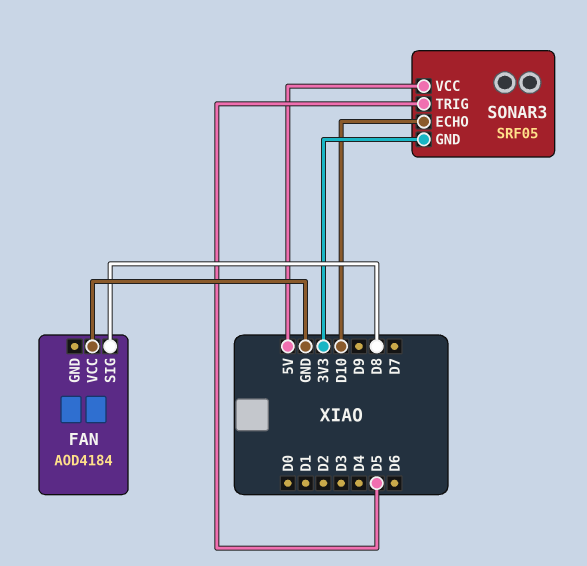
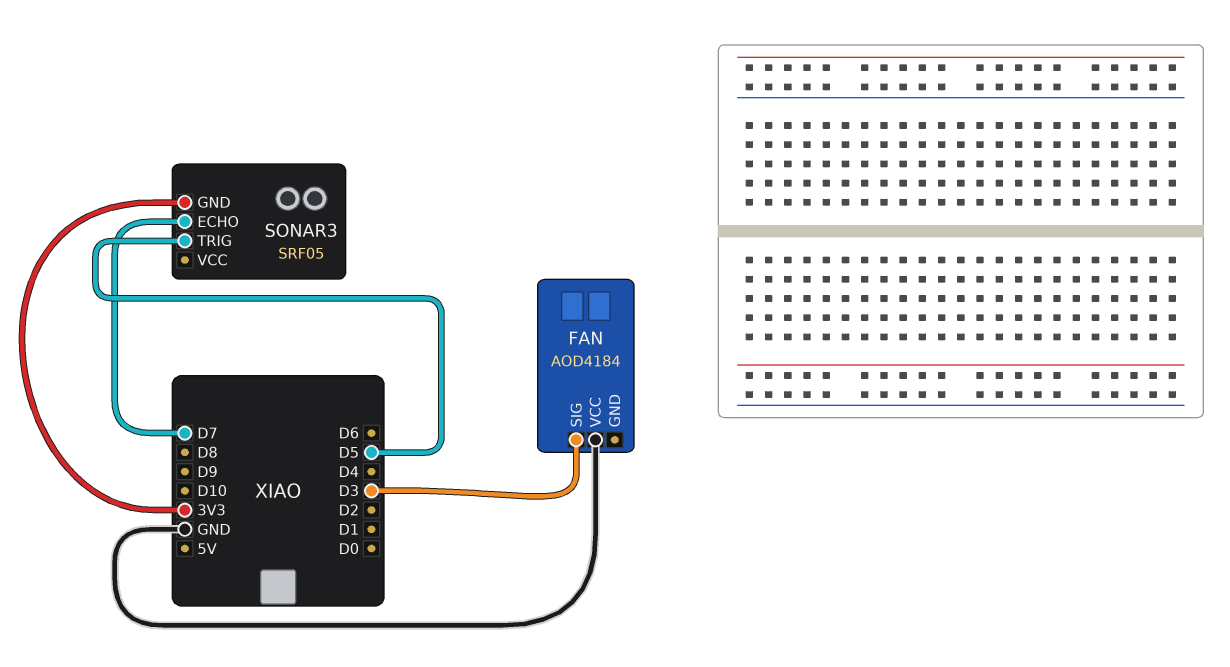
FAN pin SIG: D8 -> D3
SONAR3 pin ECHO: D10 -> D7
SONAR3 pin VCC: 5V -> none

